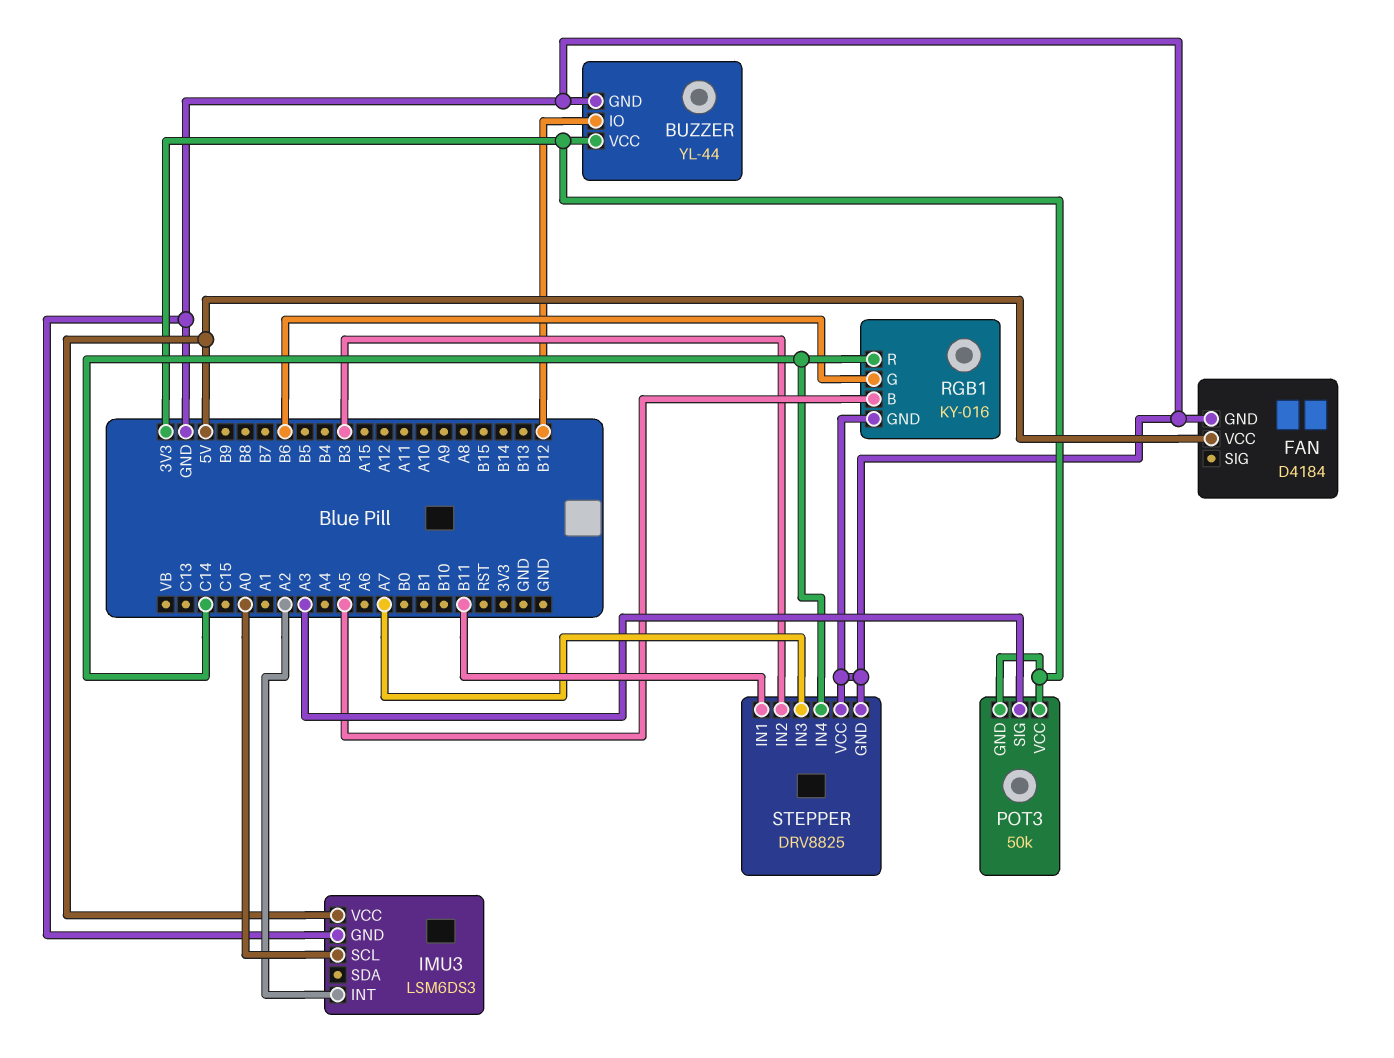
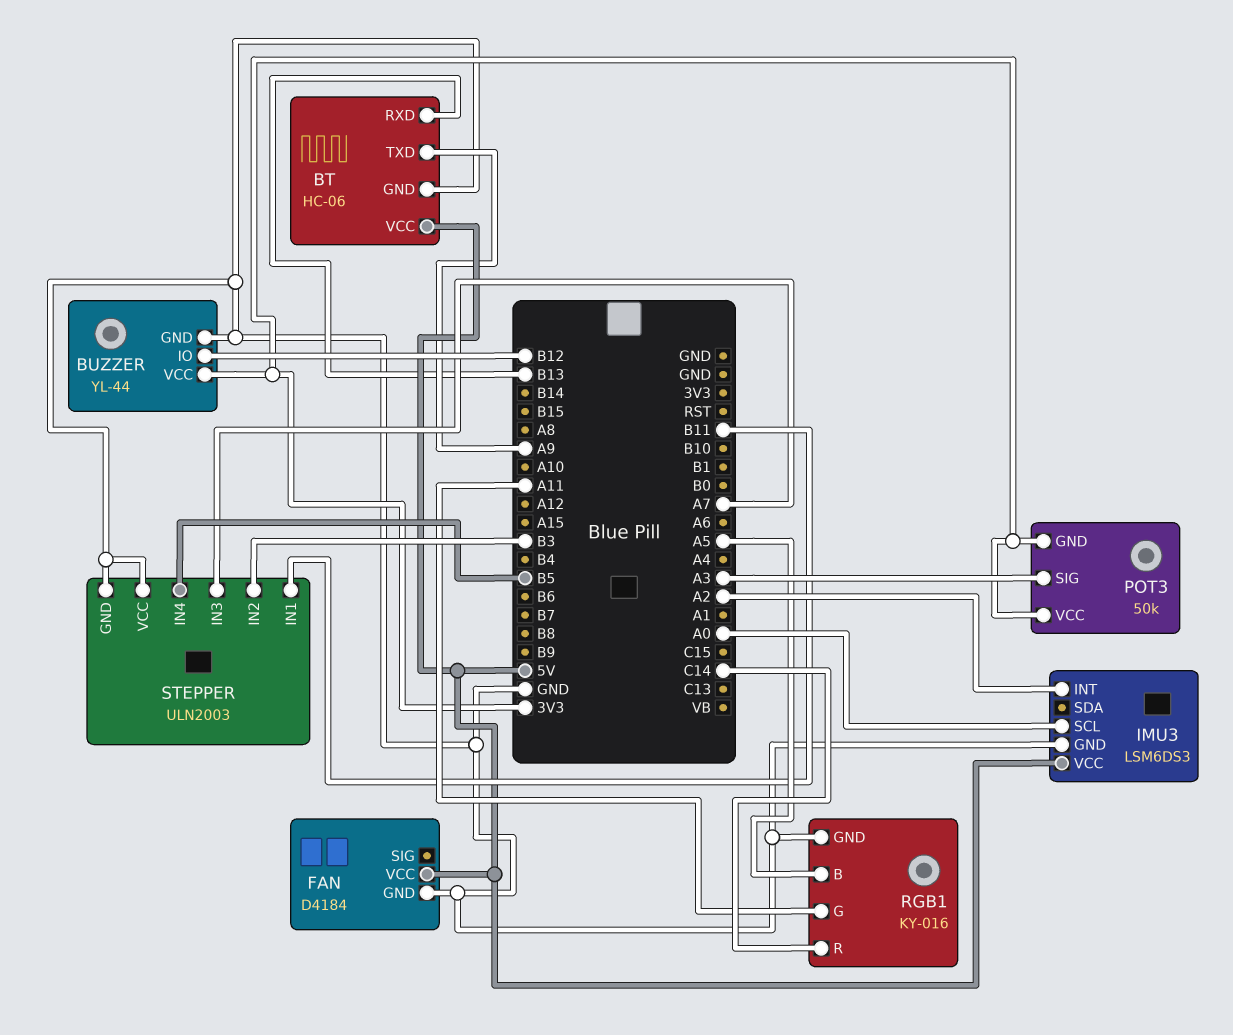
BT: none -> HC-06
BT pin GND: none -> GND
BT pin RXD: none -> B13
BT pin TXD: none -> A9
BT pin VCC: none -> 5V
RGB1 pin G: B6 -> A11
STEPPER: DRV8825 -> ULN2003
STEPPER pin IN4: C14 -> B5

